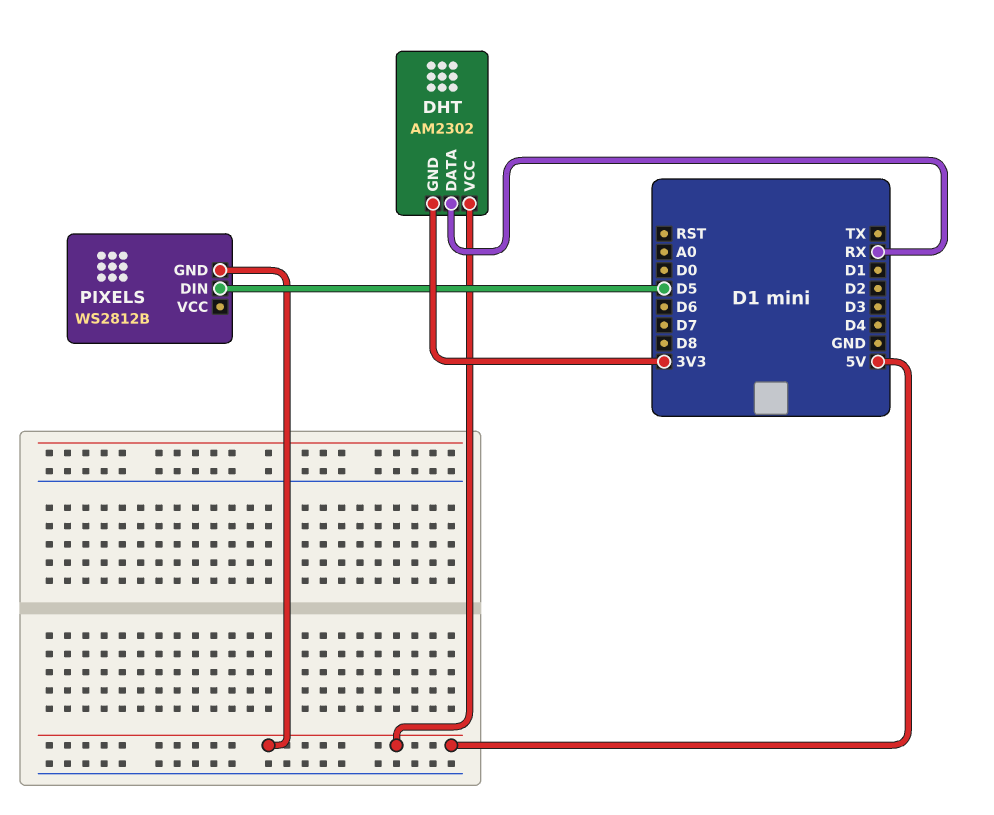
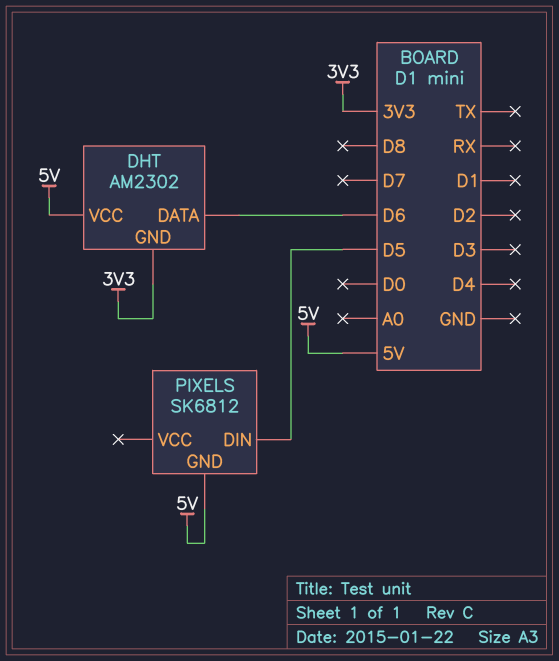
DHT pin DATA: RX -> D6
PIXELS: WS2812B -> SK6812

